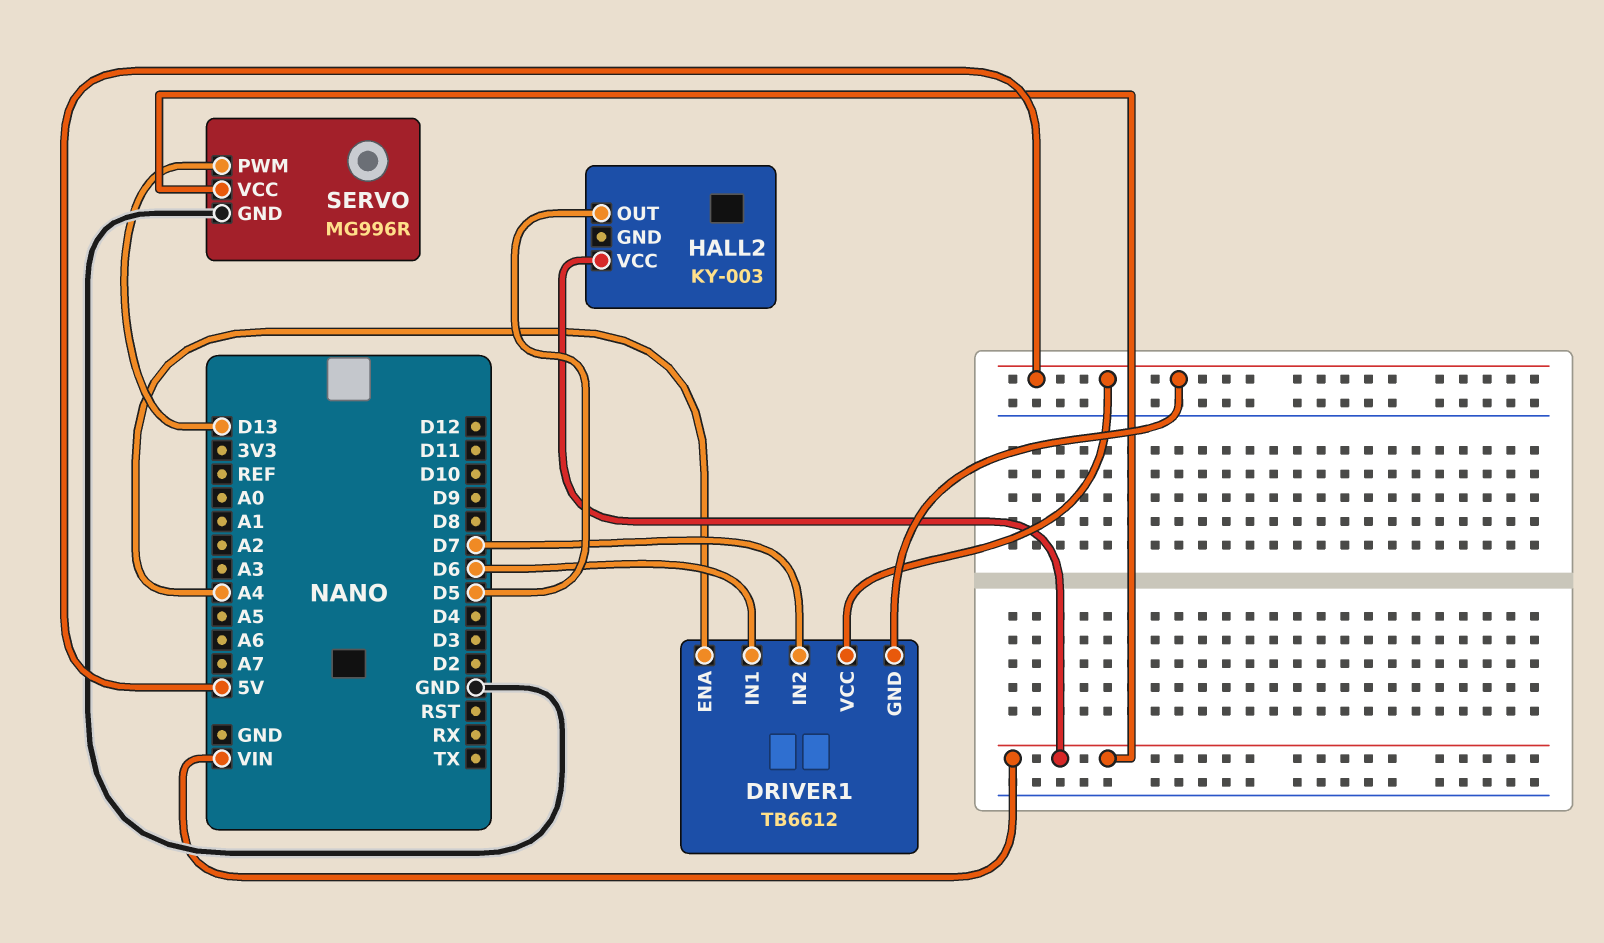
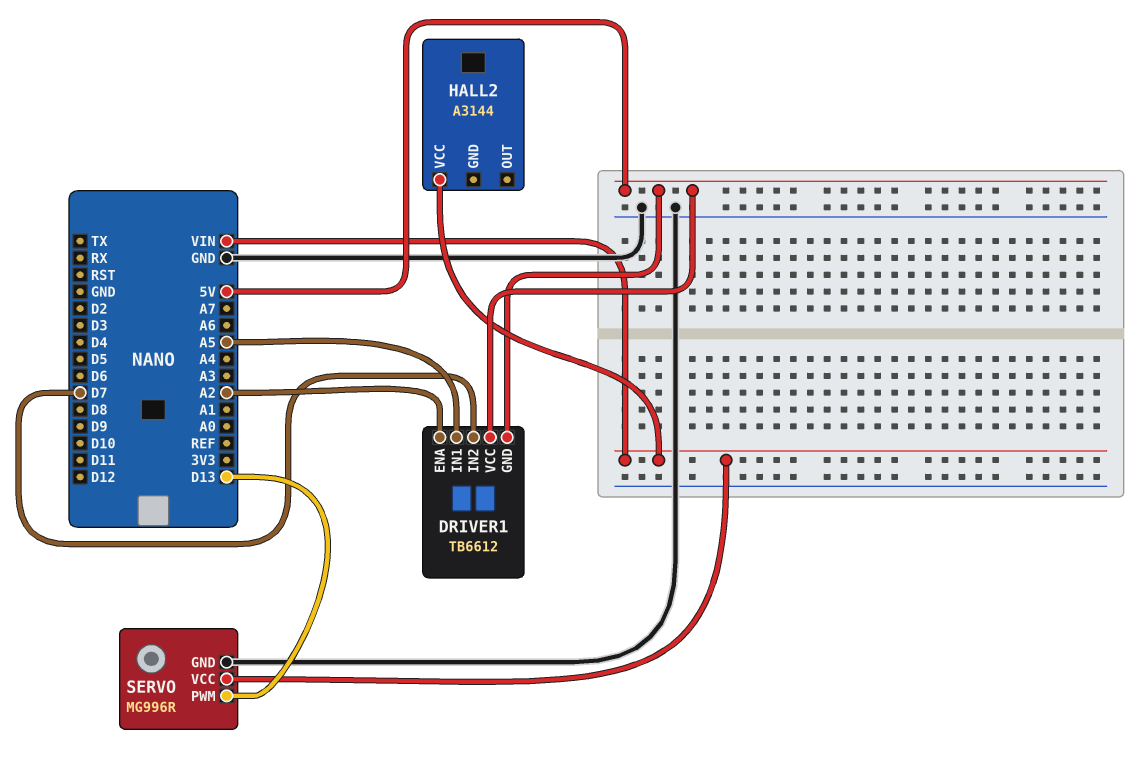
DRIVER1 pin ENA: A4 -> A2
DRIVER1 pin IN1: D6 -> A5
HALL2: KY-003 -> A3144
HALL2 pin OUT: D5 -> none

